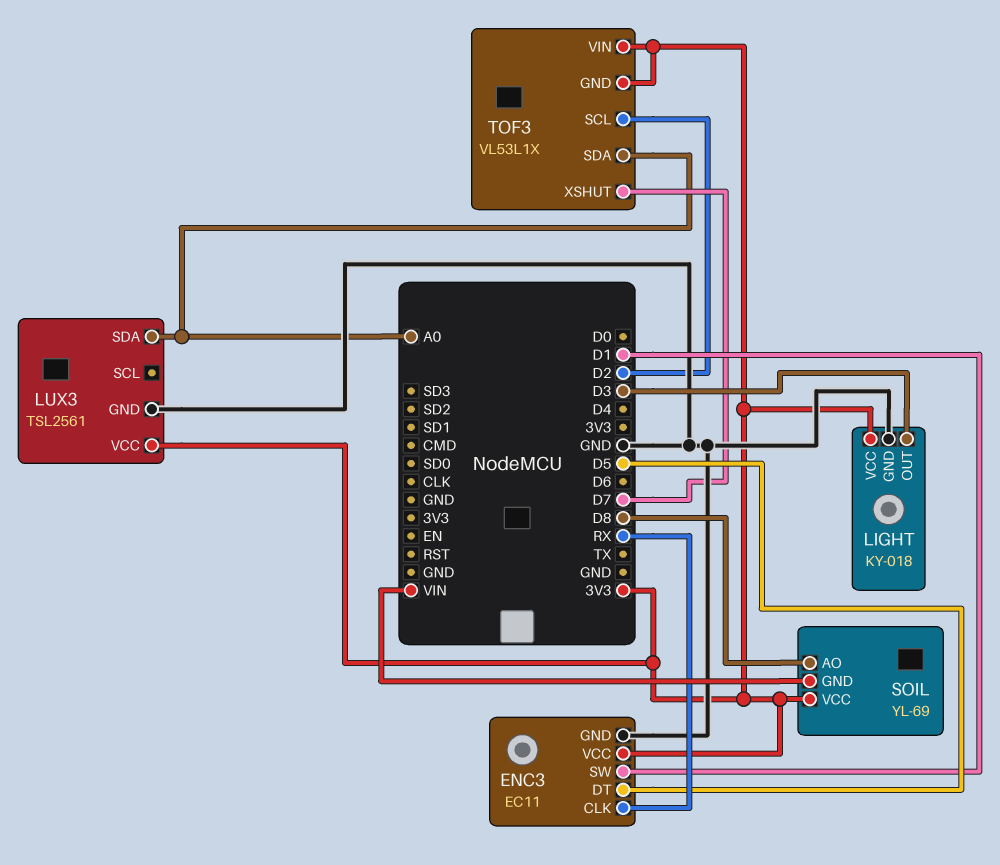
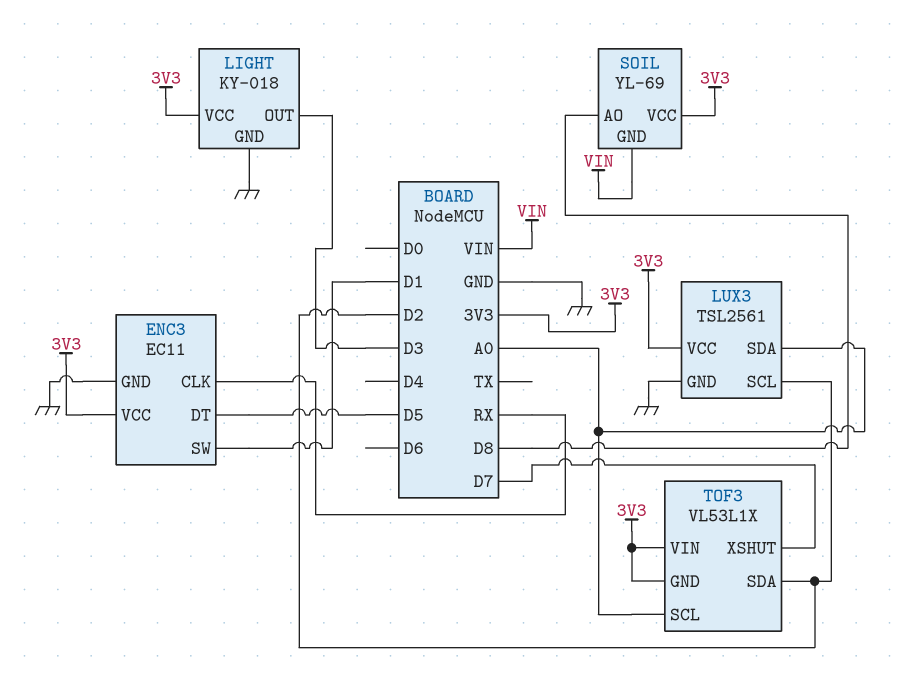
LUX3 pin SCL: none -> D2
TOF3 pin SCL: D2 -> A0
TOF3 pin SDA: A0 -> D2

